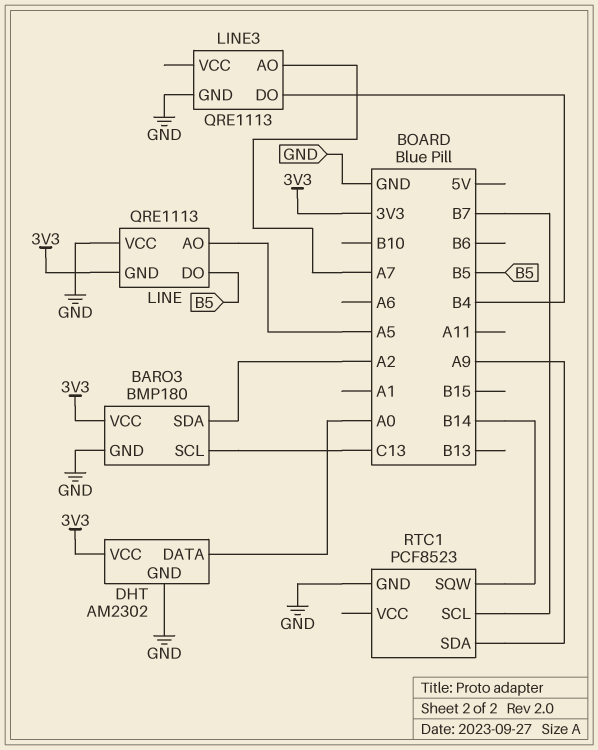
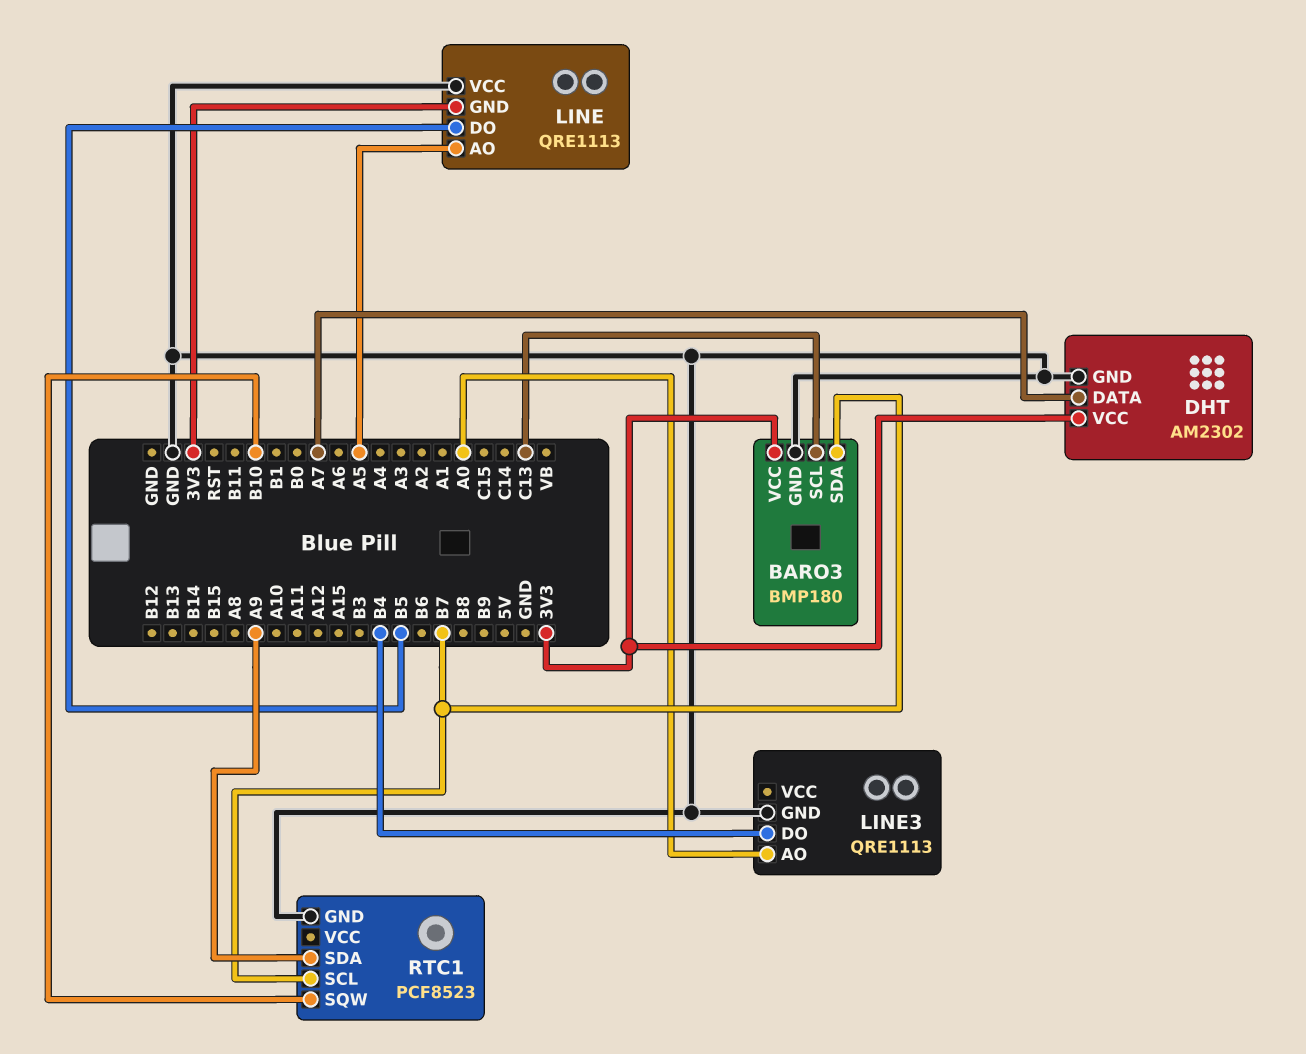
BARO3 pin SDA: A2 -> B7
DHT pin DATA: A0 -> A7
LINE3 pin AO: A7 -> A0
RTC1 pin SQW: B14 -> B10

